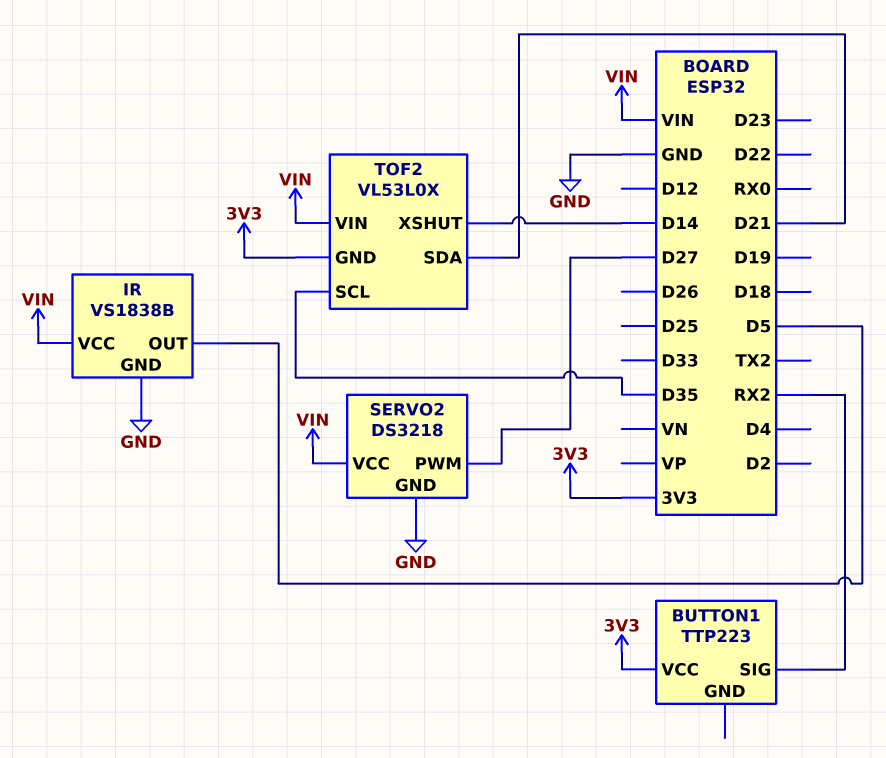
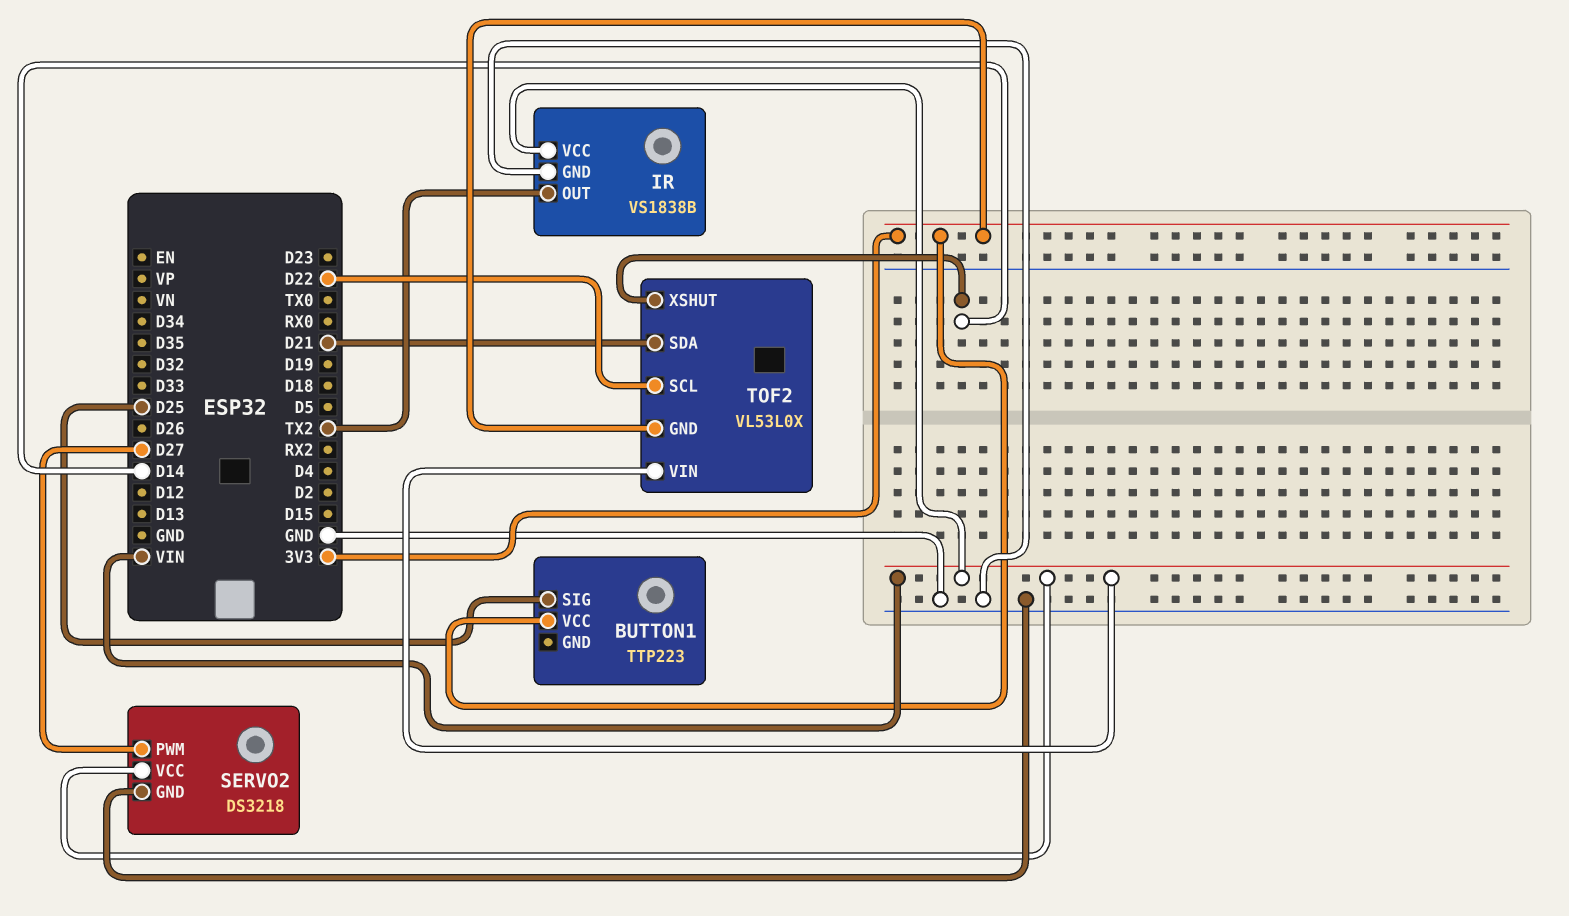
BUTTON1 pin SIG: RX2 -> D25
IR pin OUT: D5 -> TX2
TOF2 pin SCL: D35 -> D22

